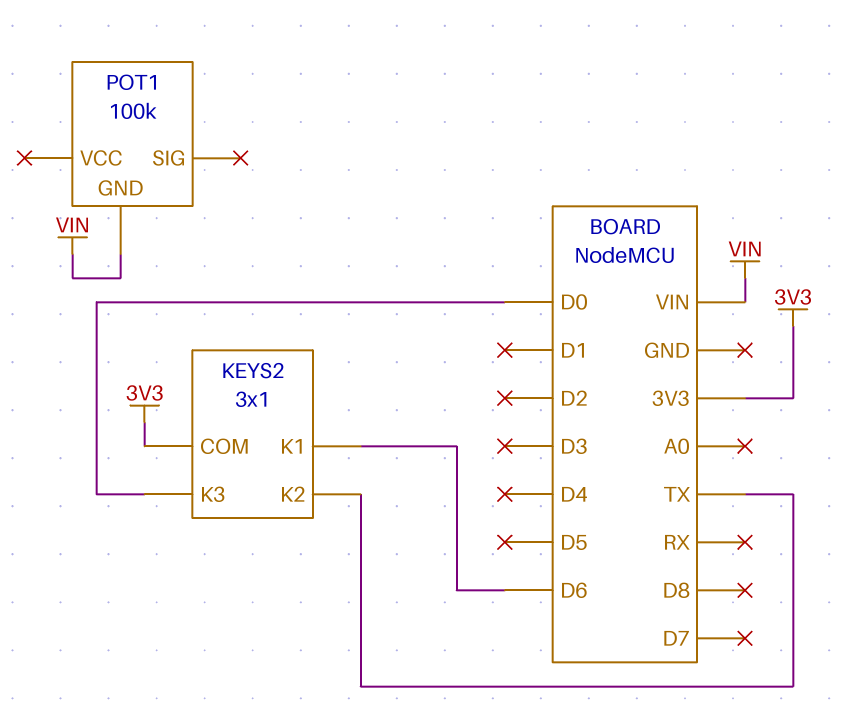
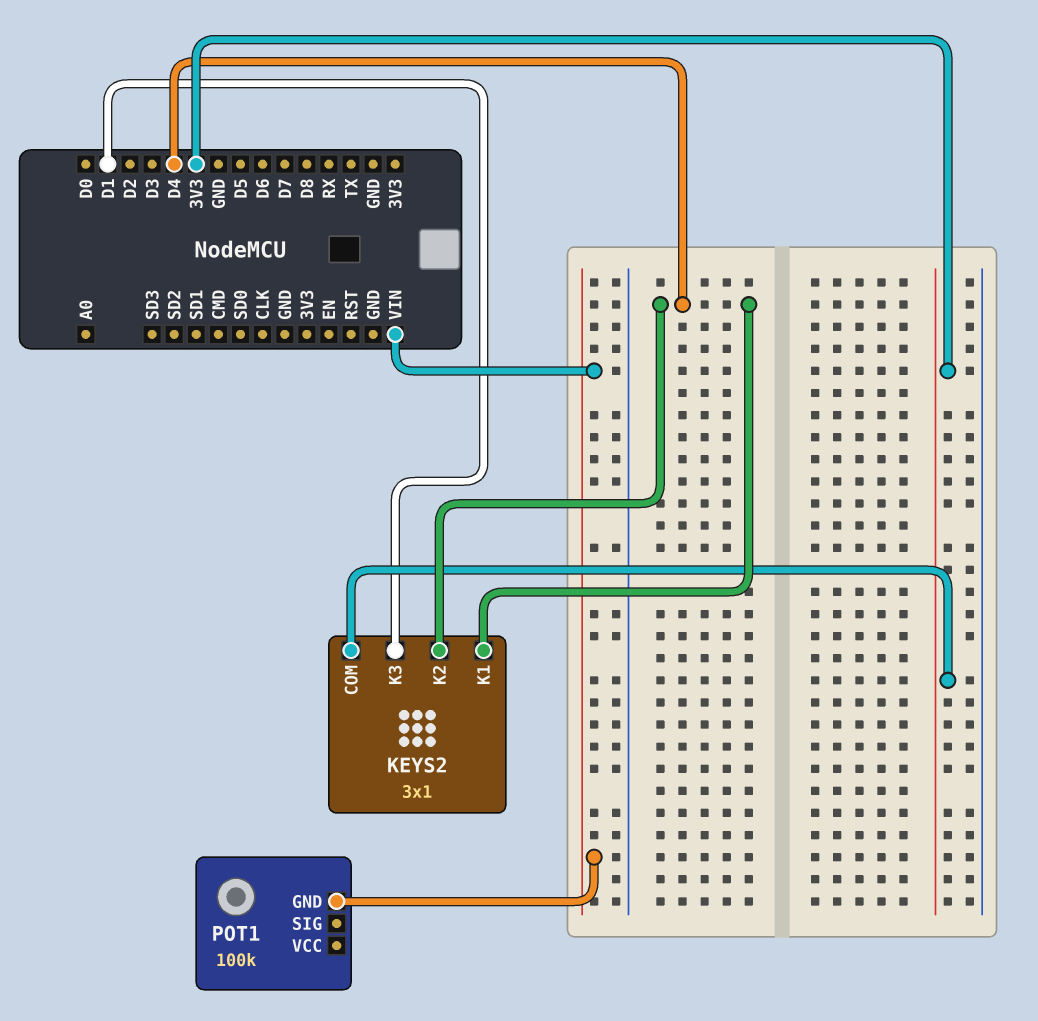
KEYS2 pin K1: D6 -> D4
KEYS2 pin K2: TX -> D4
KEYS2 pin K3: D0 -> D1

